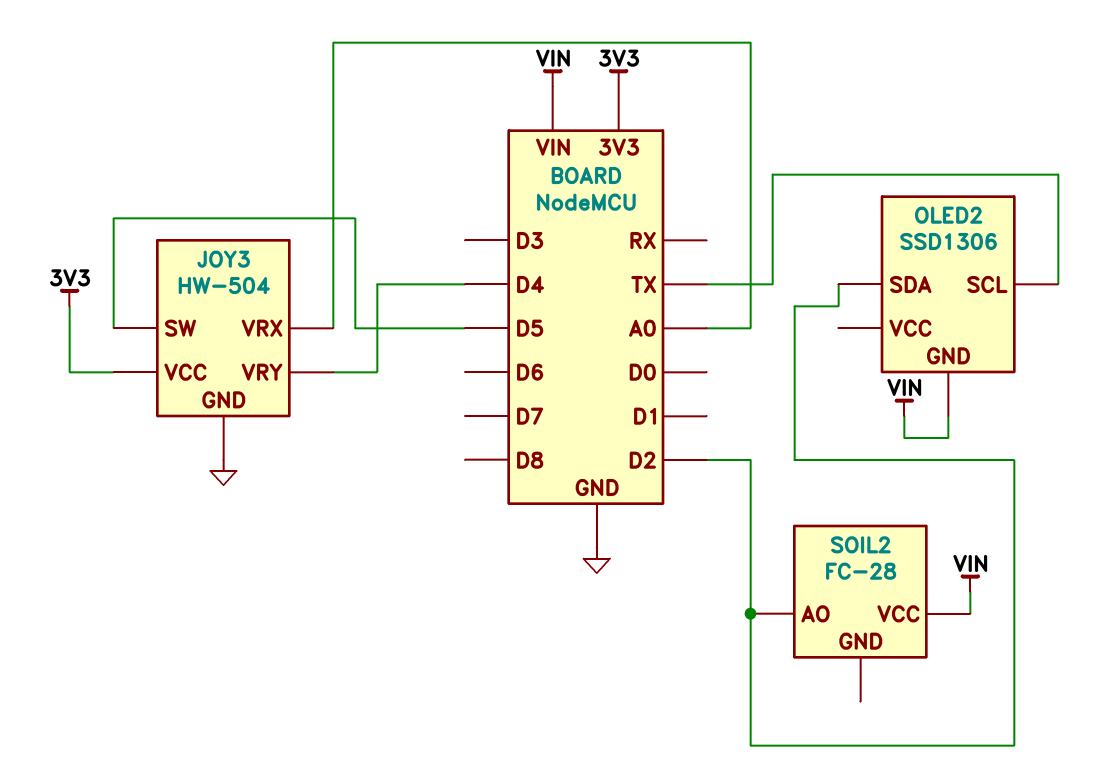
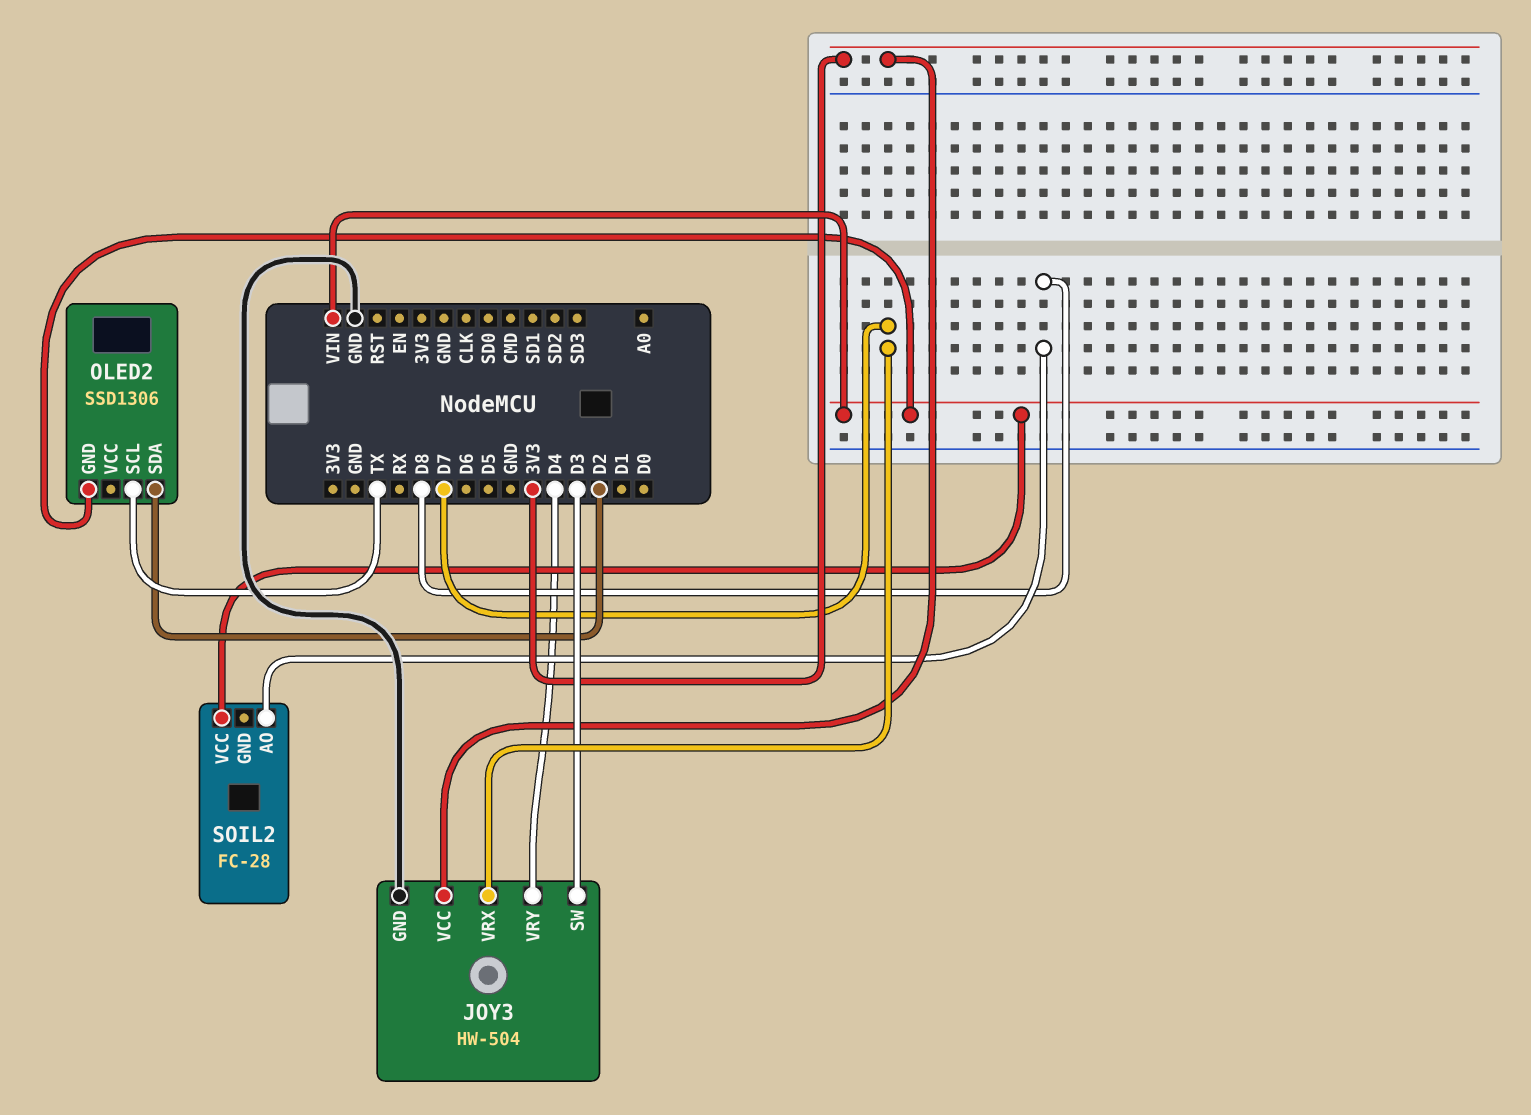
JOY3 pin SW: D5 -> D3
JOY3 pin VRX: A0 -> D7
SOIL2 pin AO: D2 -> D8

